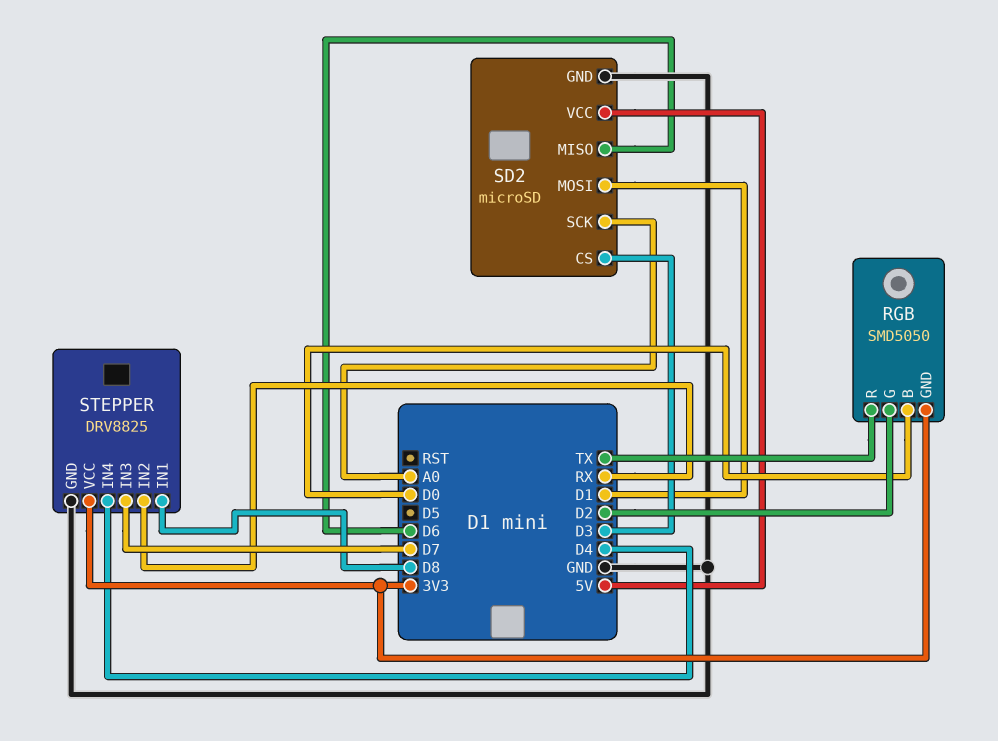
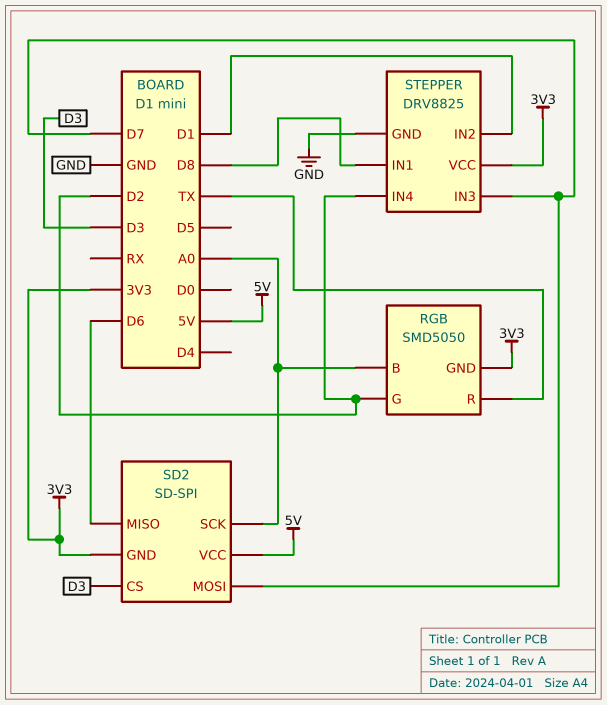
RGB pin B: D0 -> A0
SD2: microSD -> SD-SPI
SD2 pin GND: GND -> 3V3
SD2 pin MOSI: D1 -> D7
STEPPER pin IN2: RX -> D1
STEPPER pin IN4: D4 -> D2

